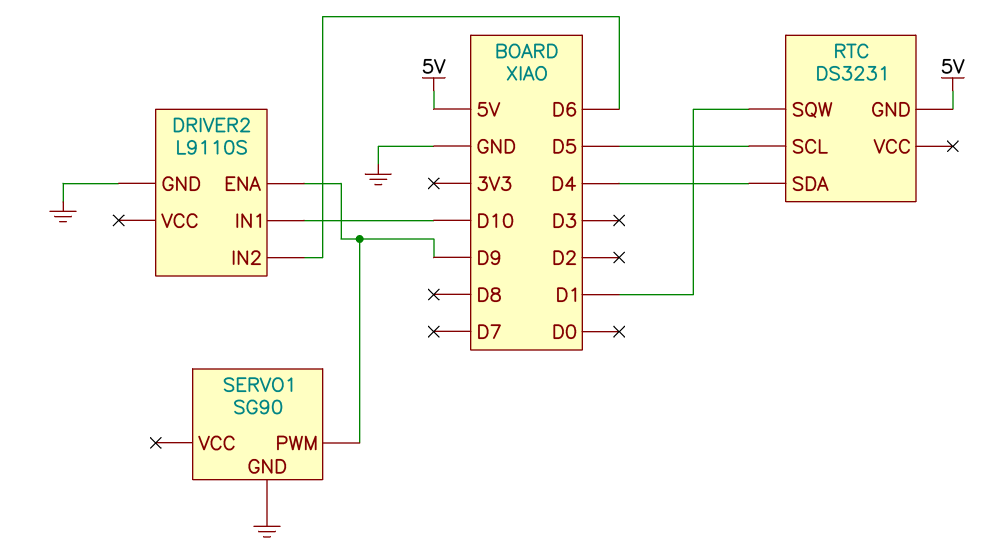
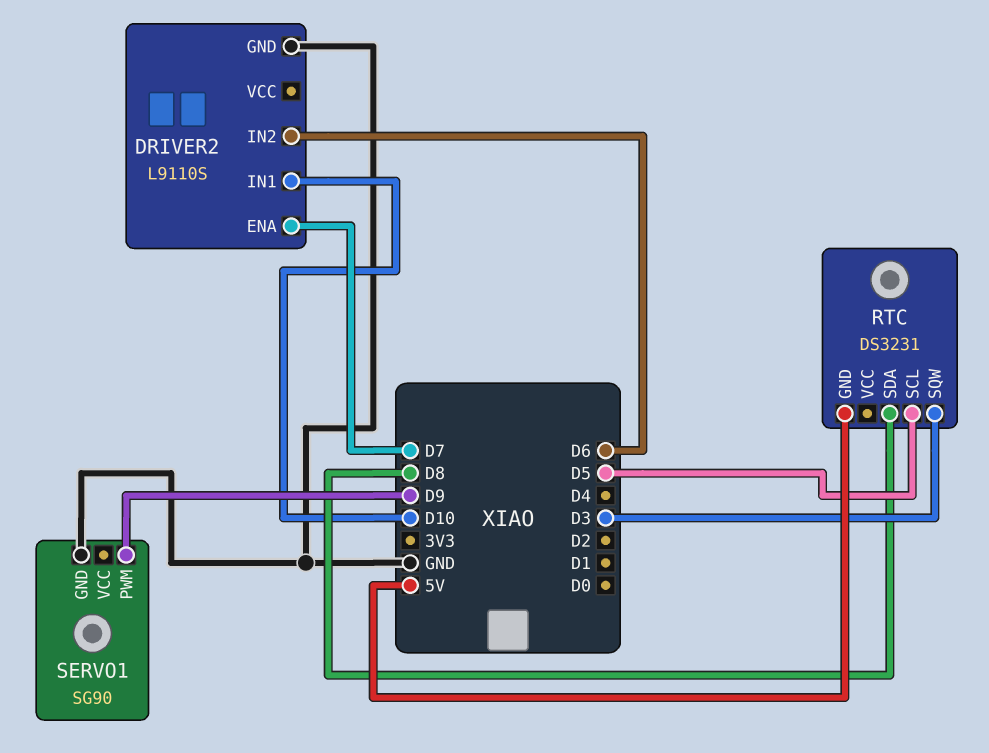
DRIVER2 pin ENA: D9 -> D7
RTC pin SDA: D4 -> D8
RTC pin SQW: D1 -> D3

